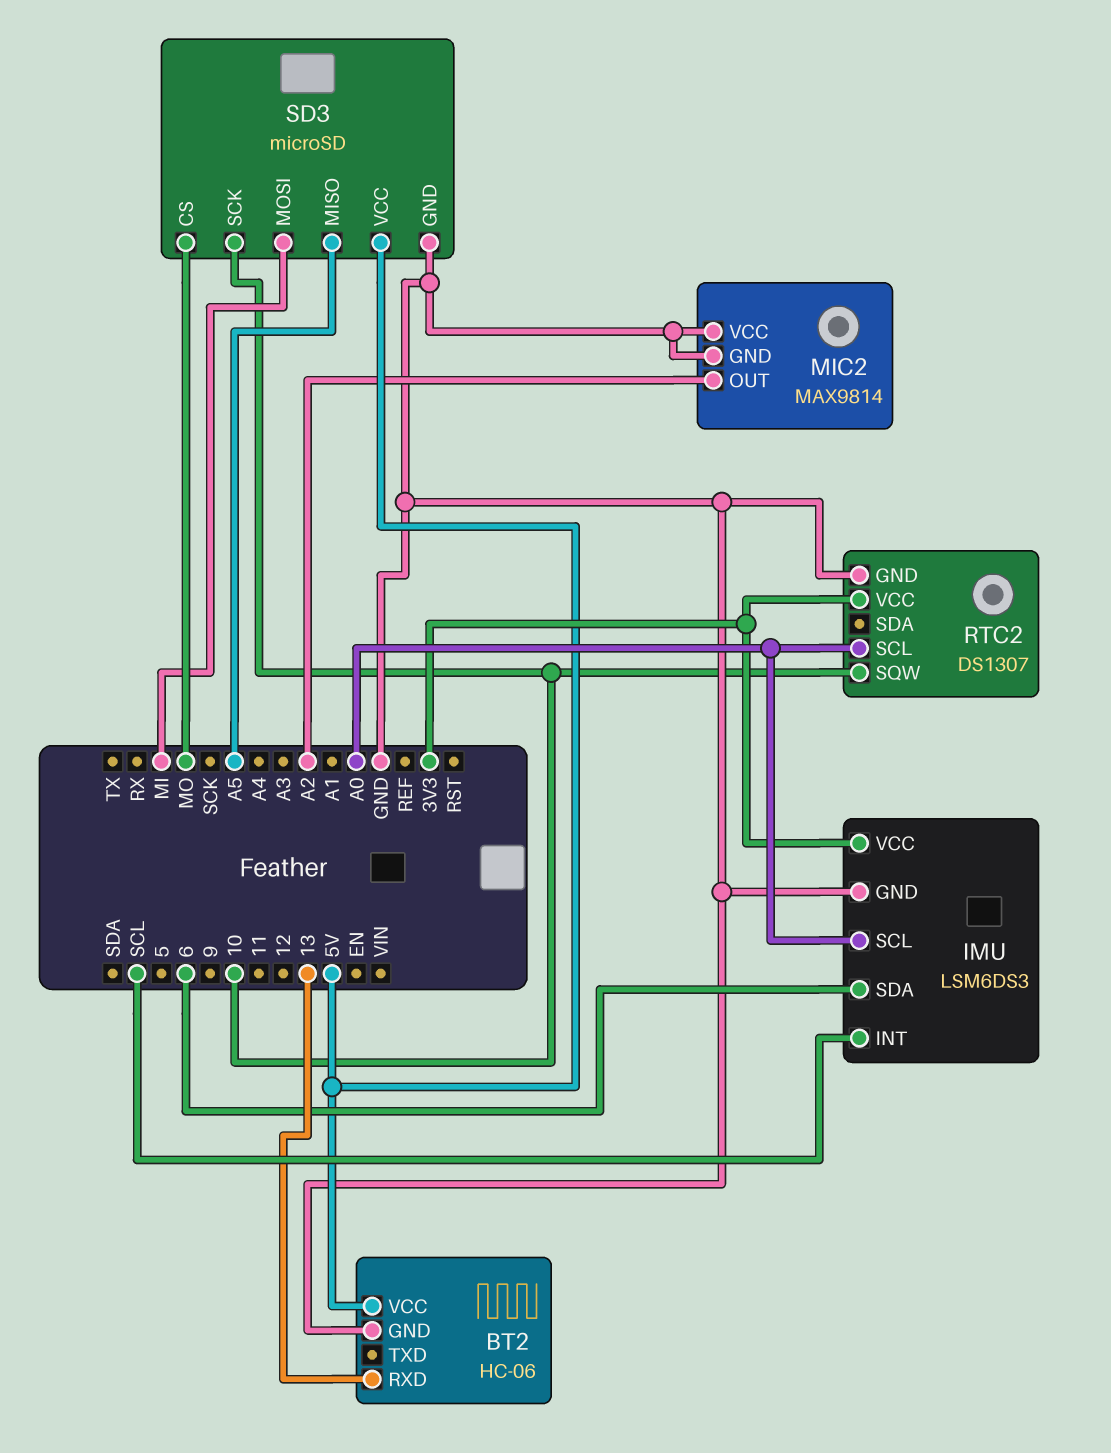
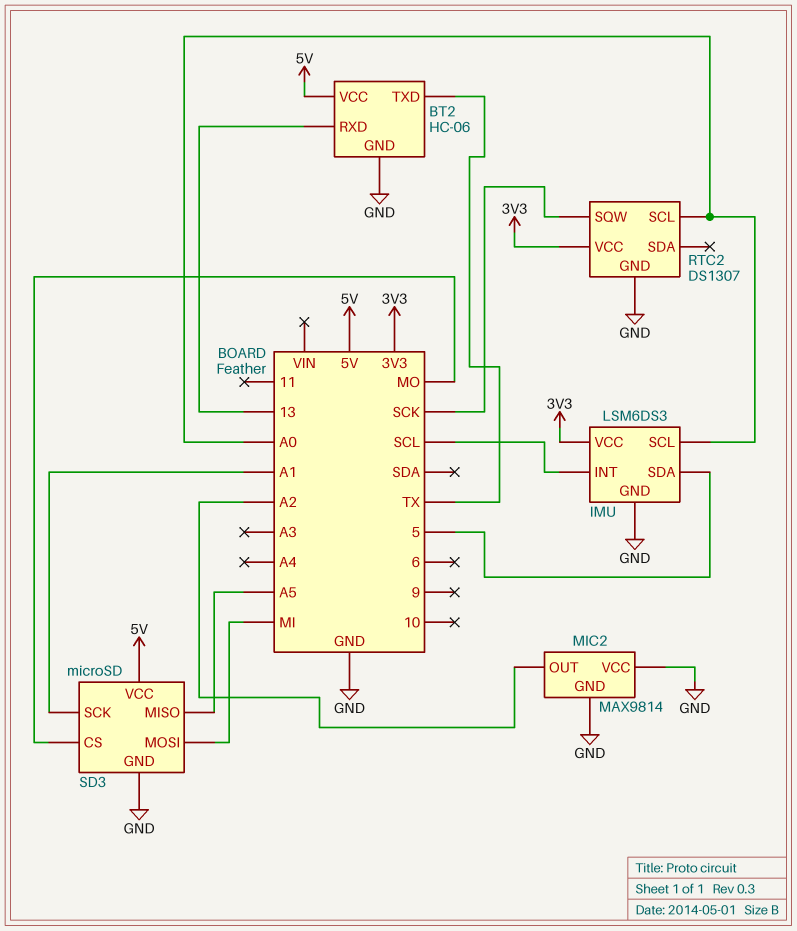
BT2 pin TXD: none -> TX
IMU pin SDA: 6 -> 5
RTC2 pin SQW: 10 -> SCK
SD3 pin SCK: 10 -> A1

